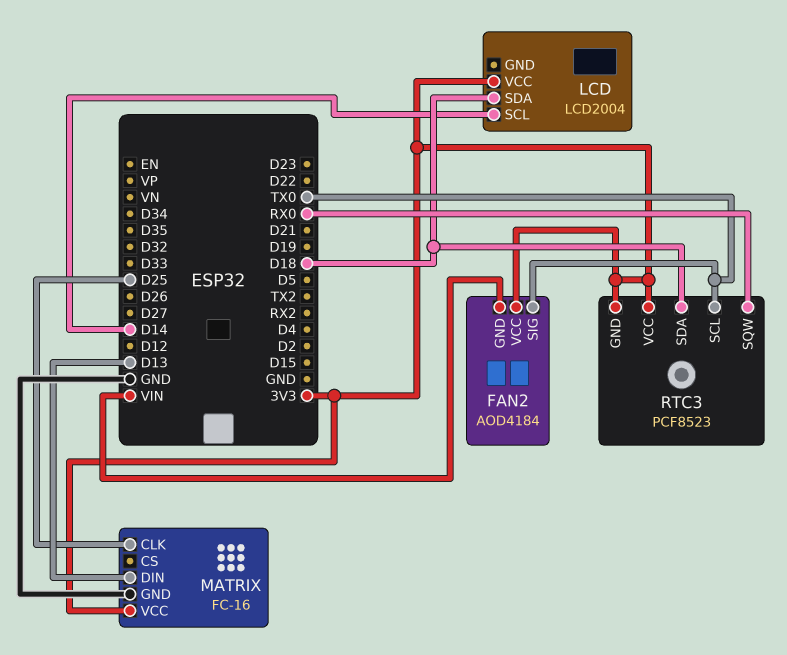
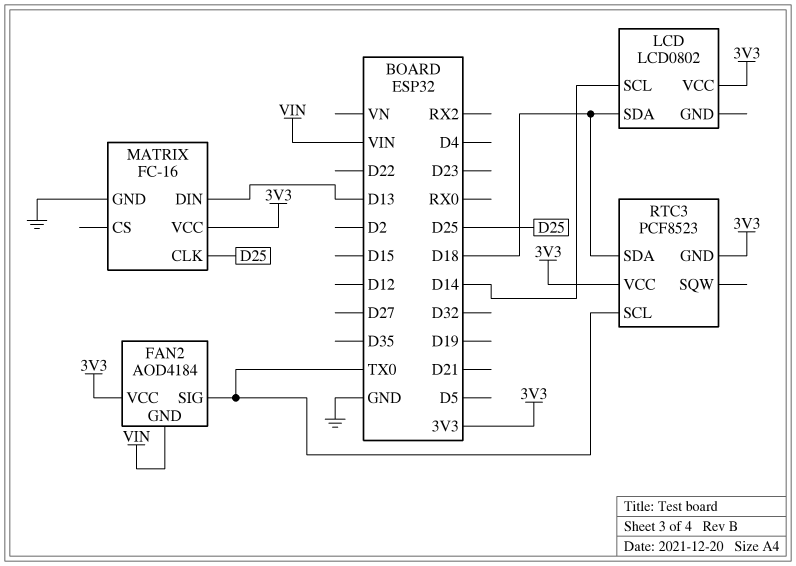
LCD: LCD2004 -> LCD0802
RTC3 pin SQW: RX0 -> none

